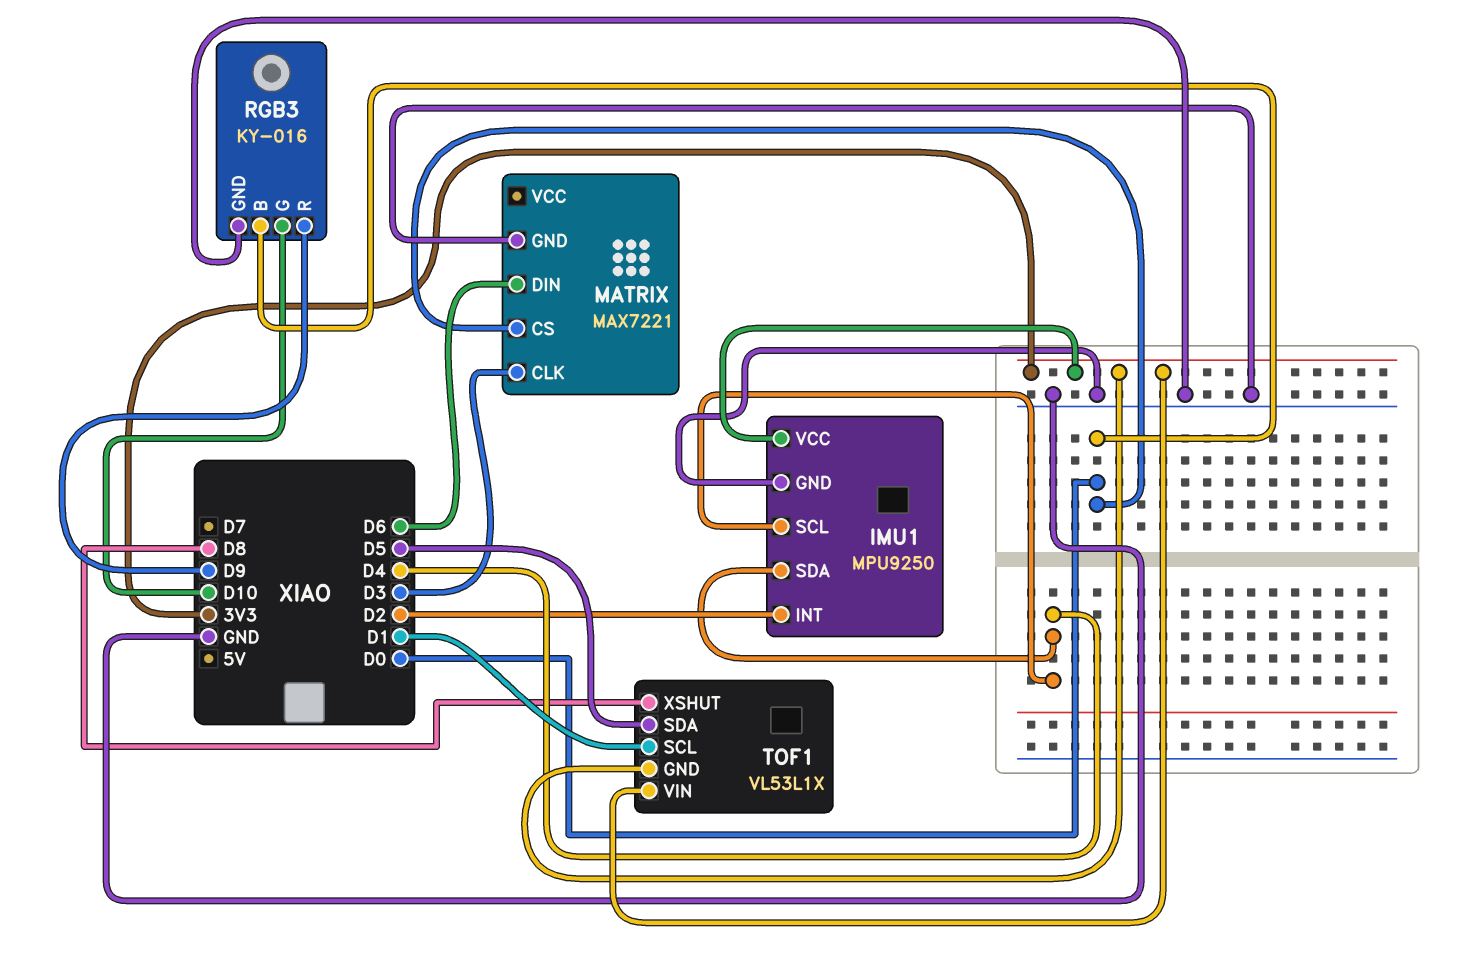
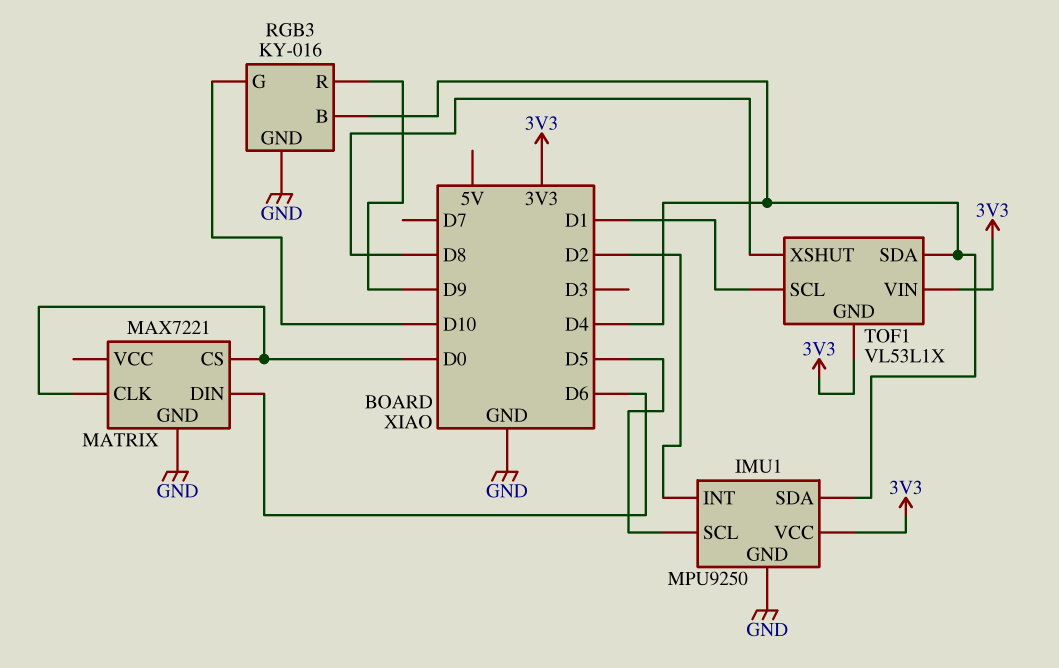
IMU1 pin SCL: D4 -> D5
MATRIX pin CLK: D3 -> D0
RGB3 pin B: D0 -> D4
TOF1 pin SDA: D5 -> D4

